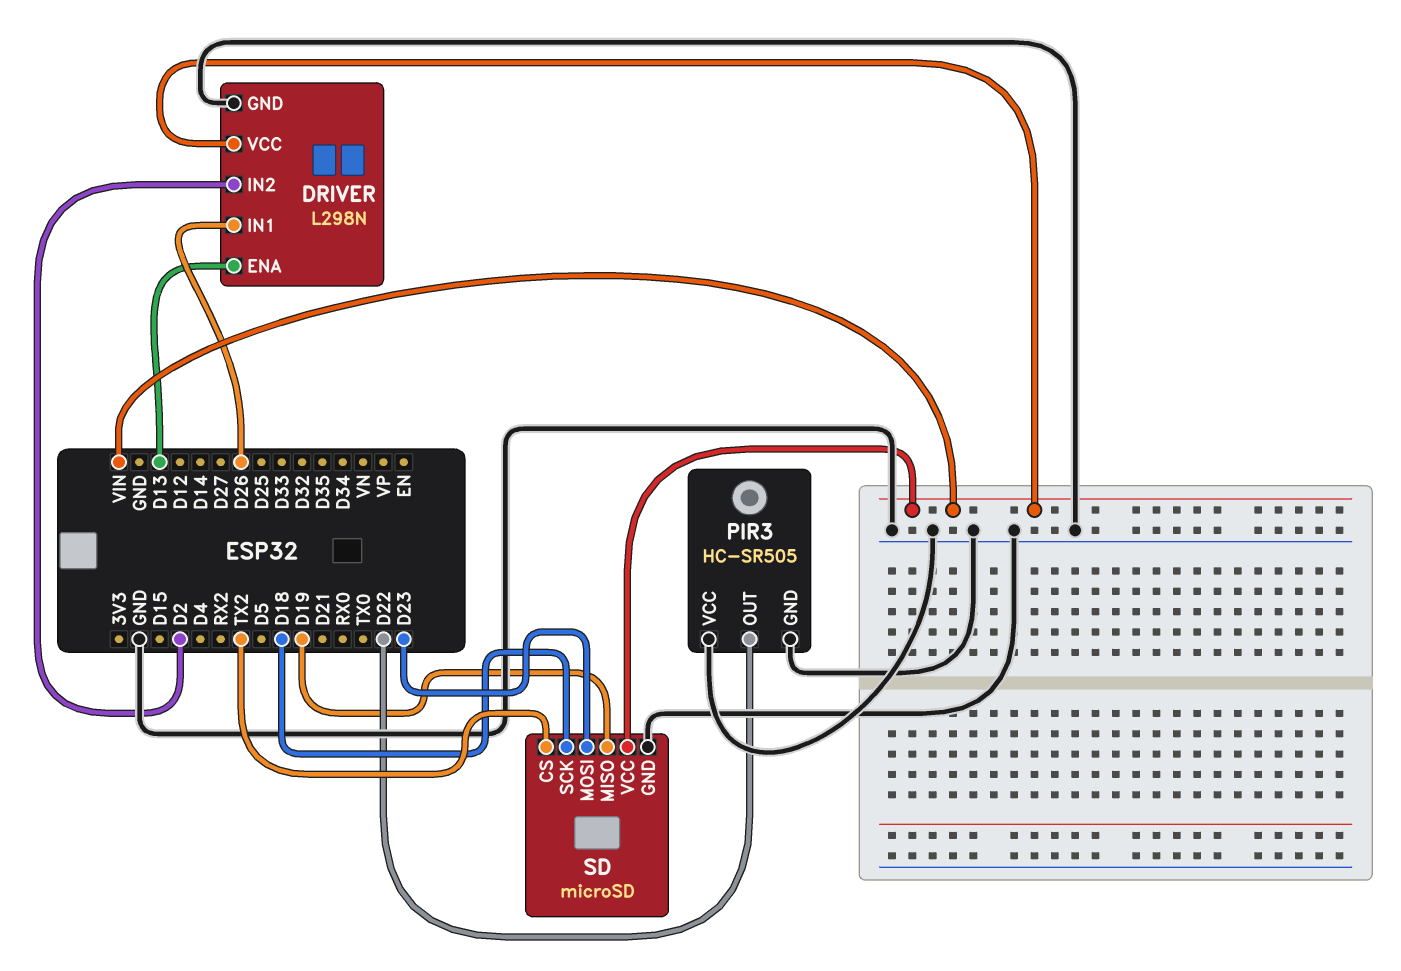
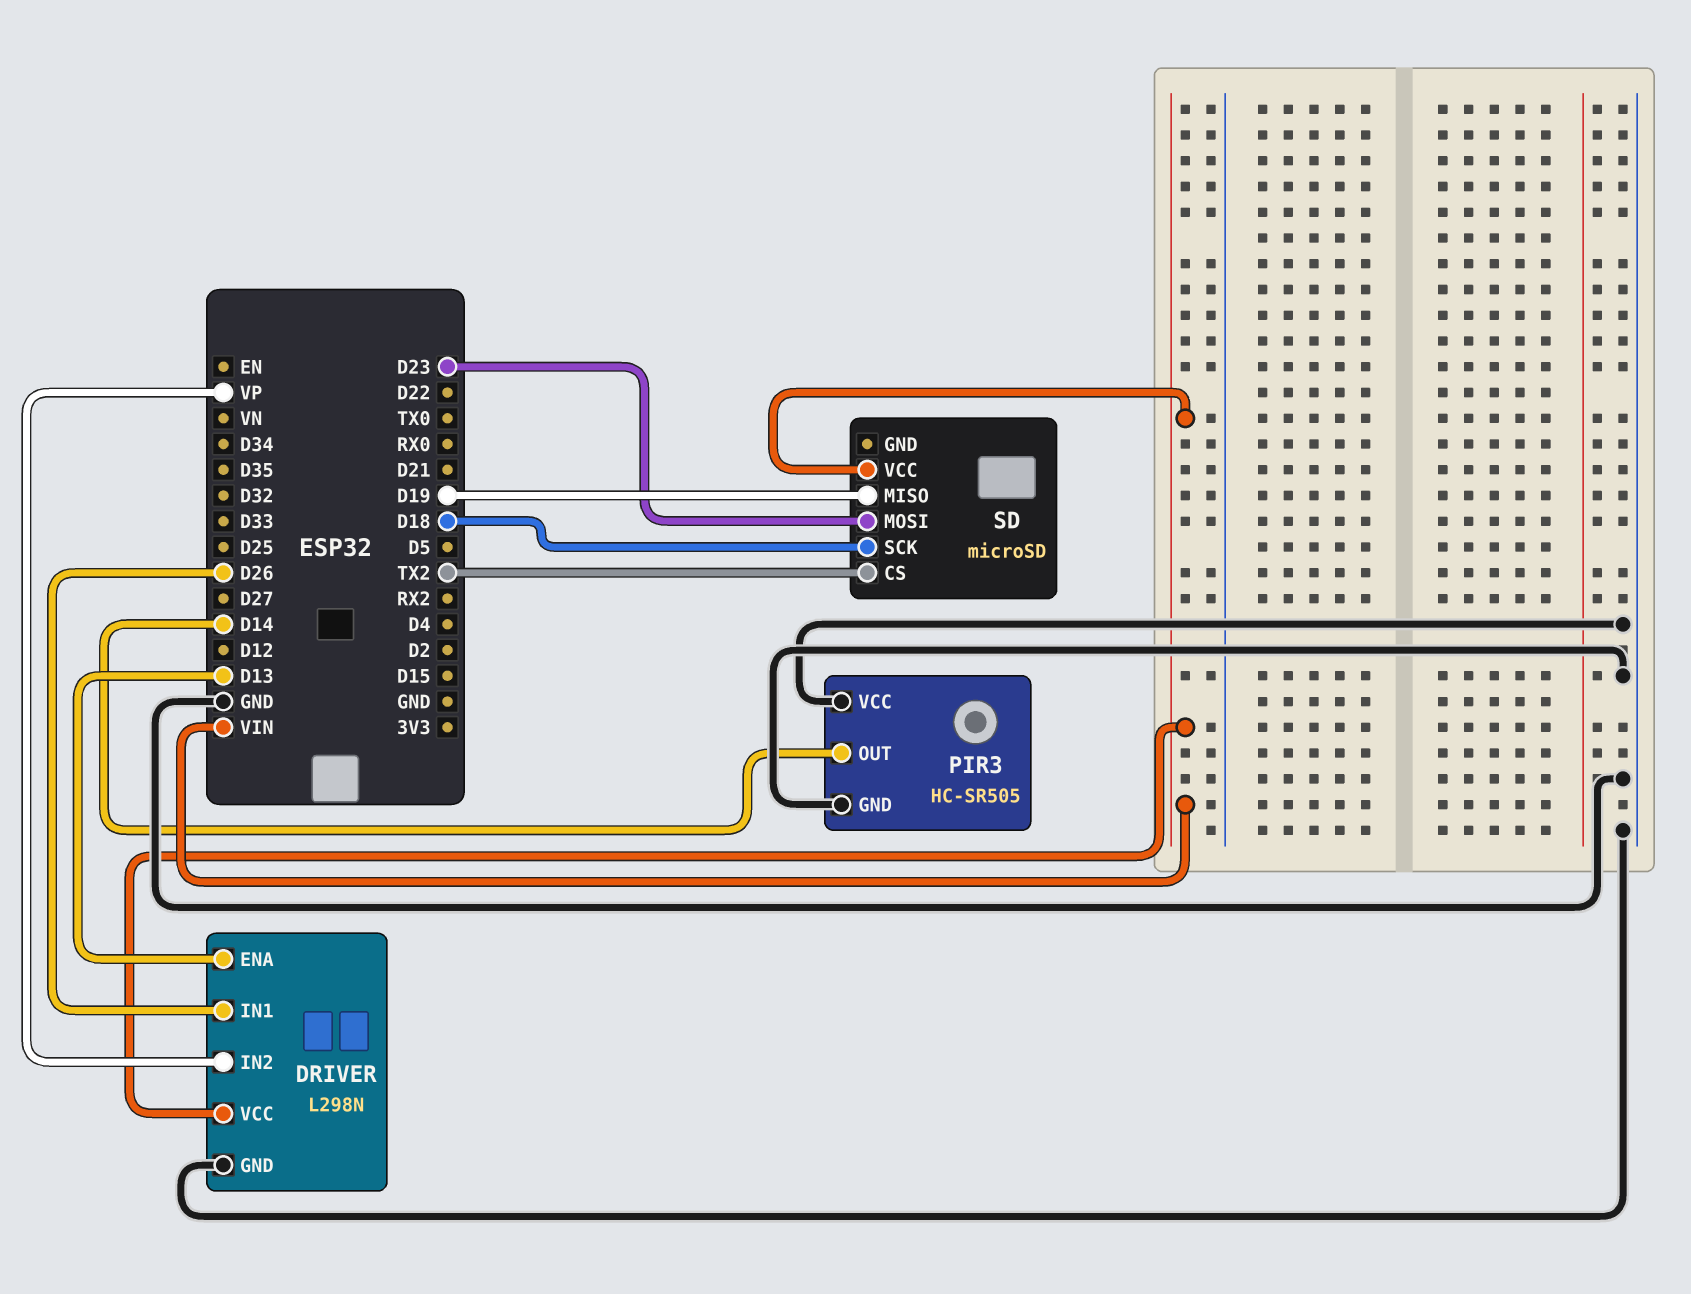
DRIVER pin IN2: D2 -> VP
PIR3 pin OUT: D22 -> D14
SD pin GND: GND -> none

